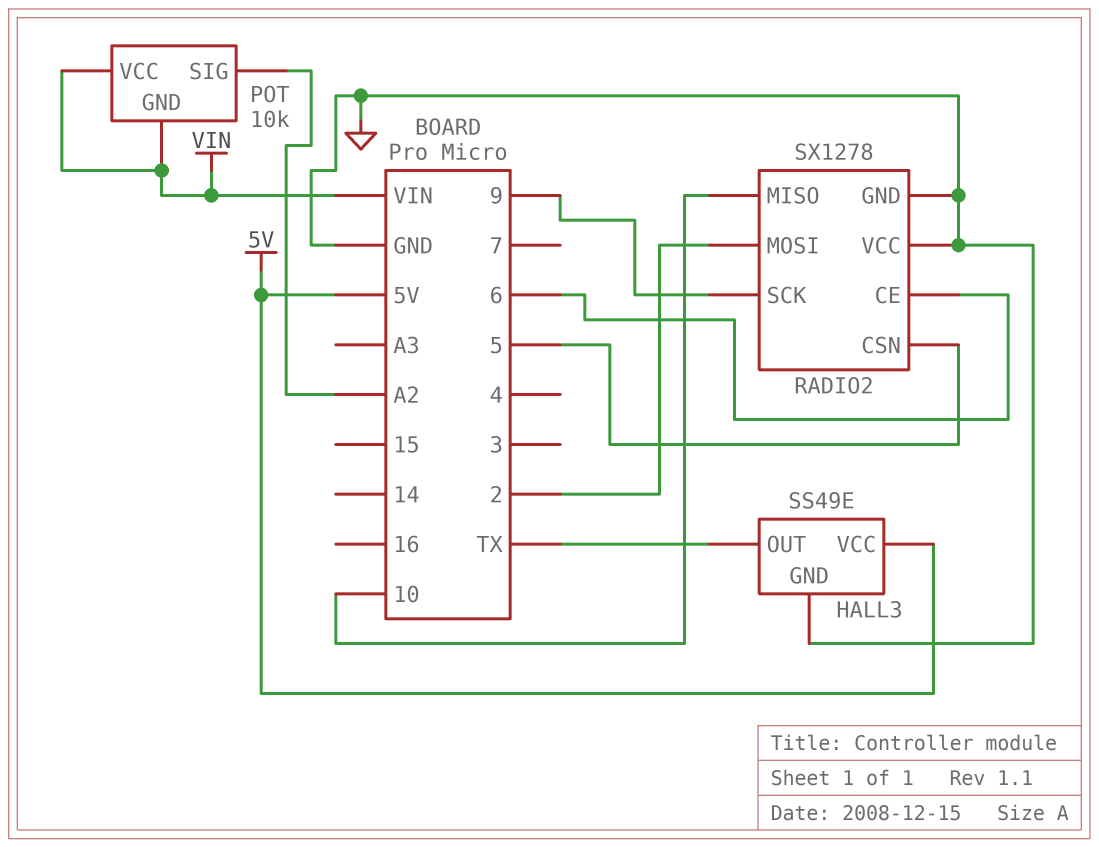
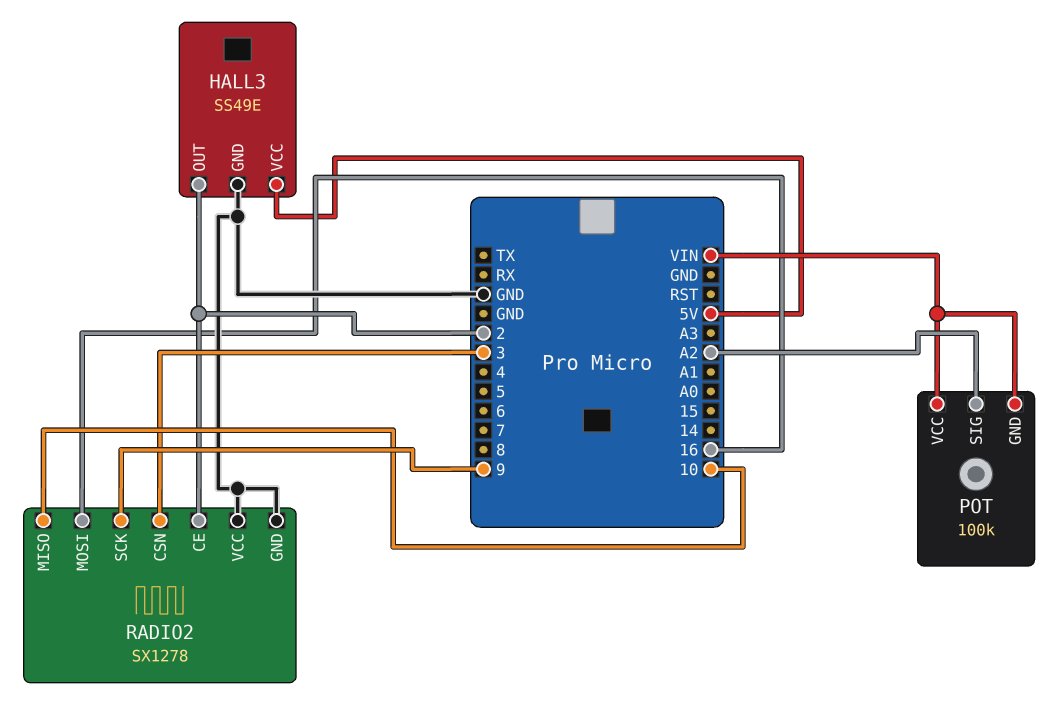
HALL3 pin OUT: TX -> 2
POT: 10k -> 100k
RADIO2 pin CE: 6 -> 2
RADIO2 pin CSN: 5 -> 3
RADIO2 pin MOSI: 2 -> 16

